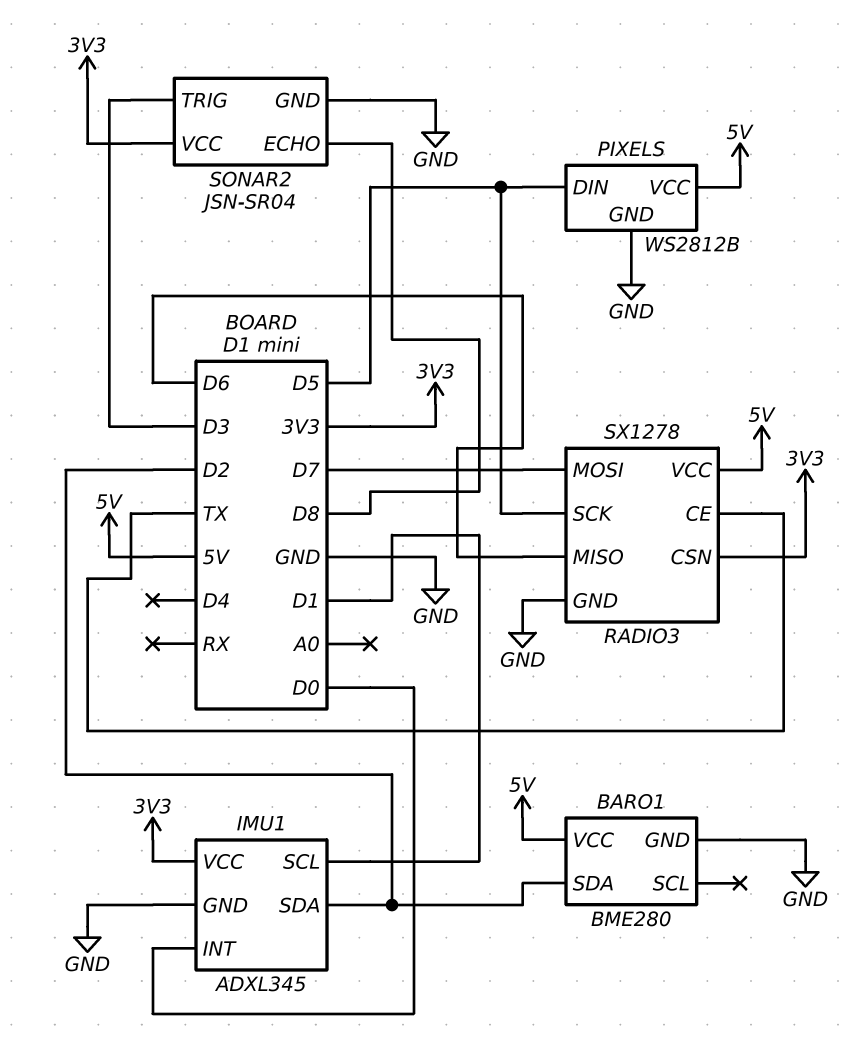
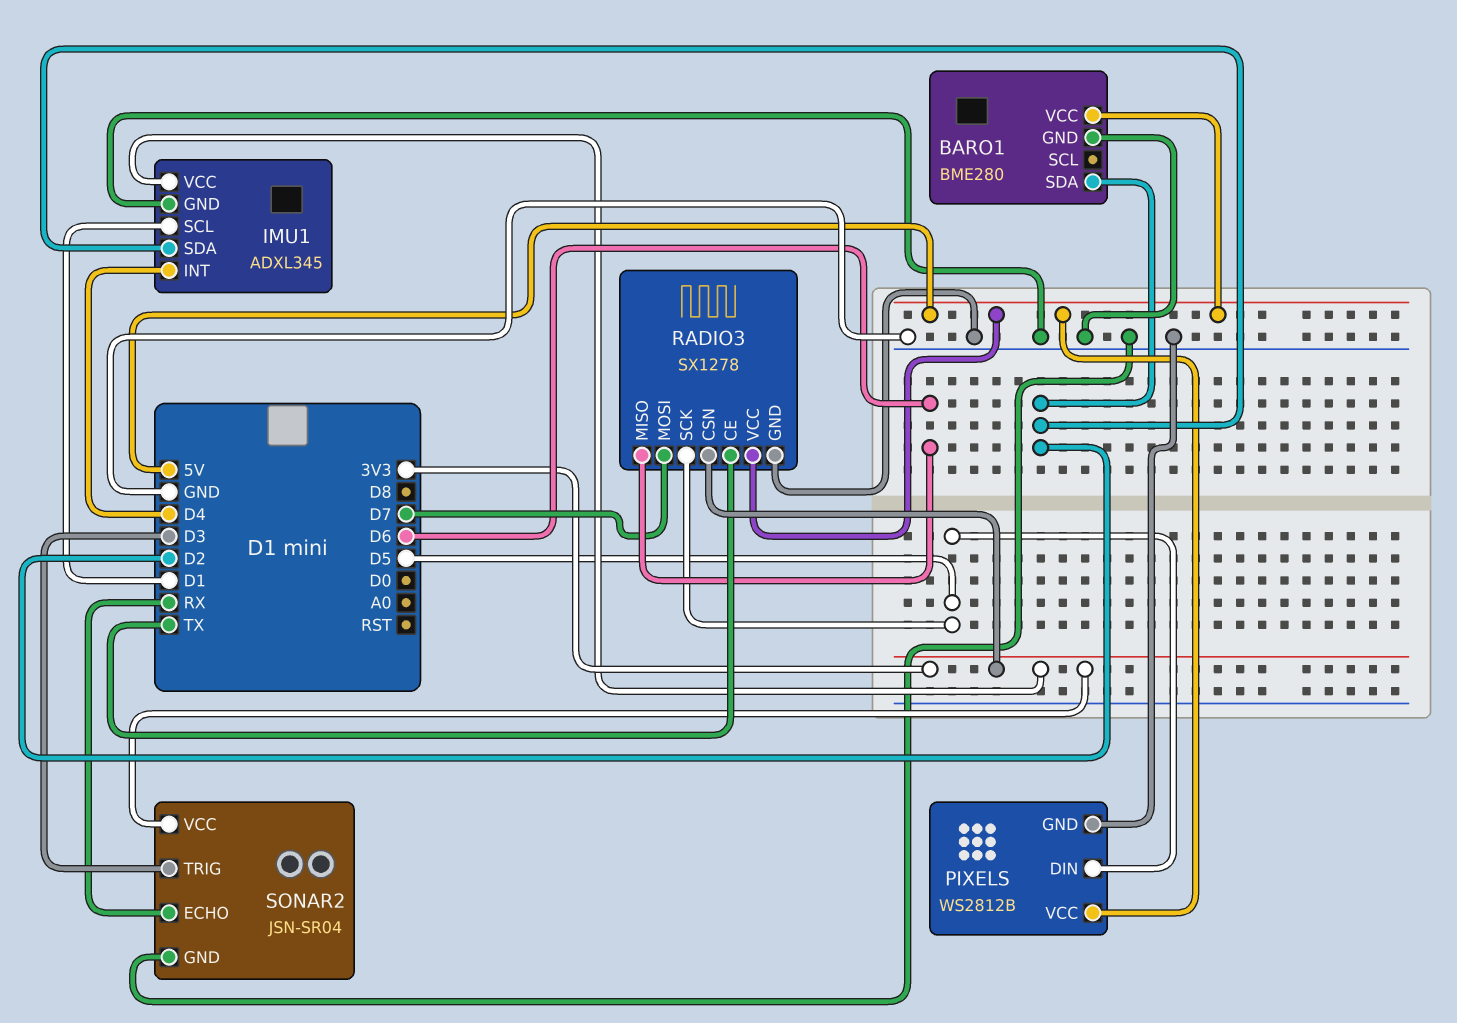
IMU1 pin INT: D0 -> D4
SONAR2 pin ECHO: D8 -> RX

